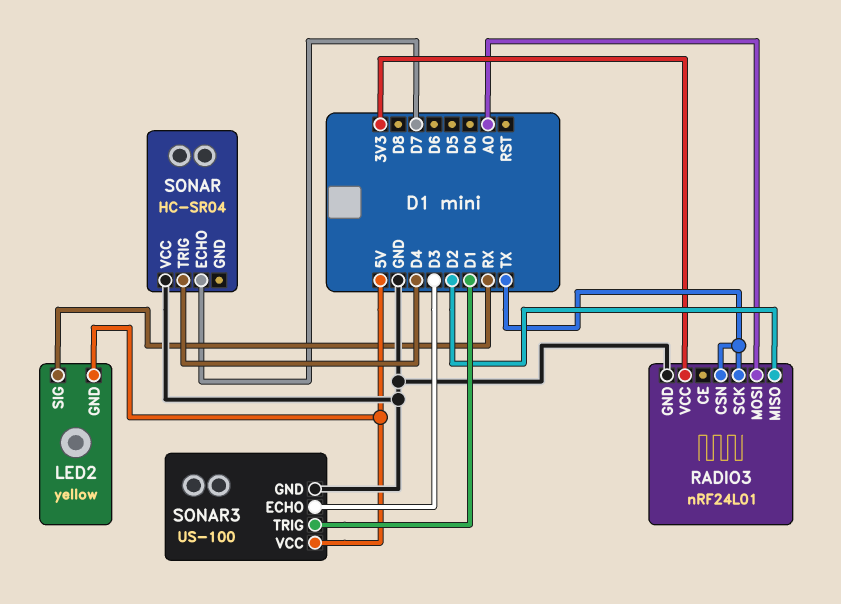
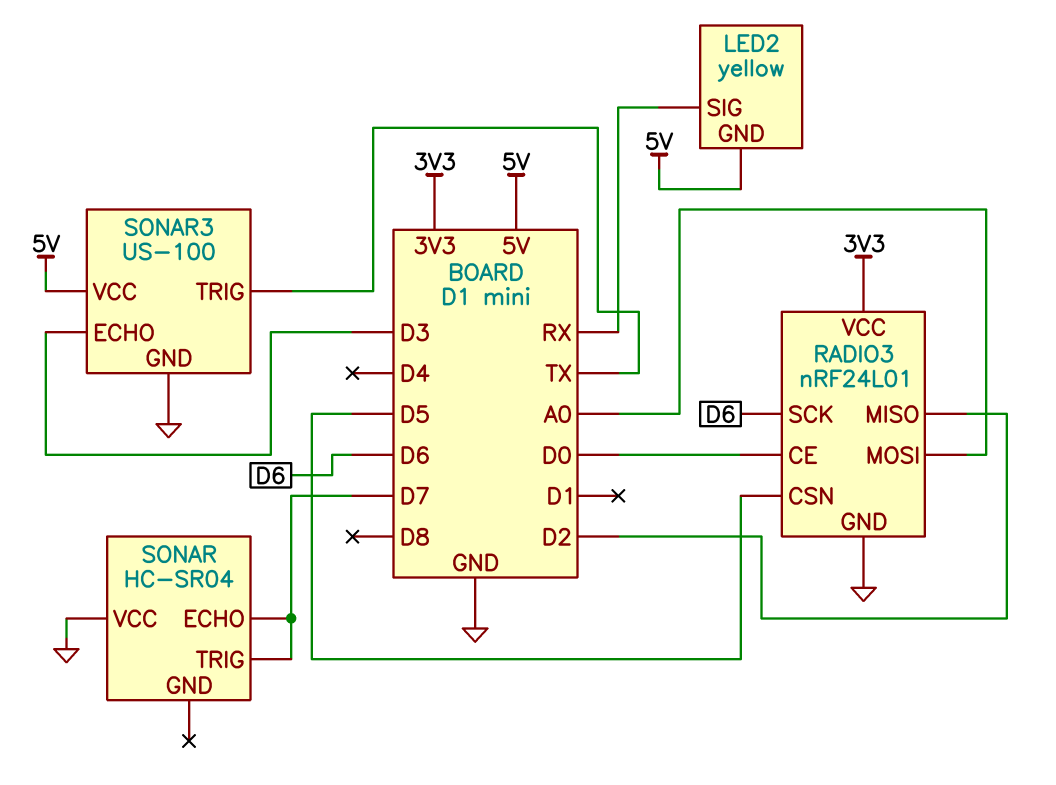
RADIO3 pin CE: none -> D0
RADIO3 pin CSN: TX -> D5
RADIO3 pin SCK: TX -> D6
SONAR pin TRIG: D4 -> D7
SONAR3 pin TRIG: D1 -> TX

